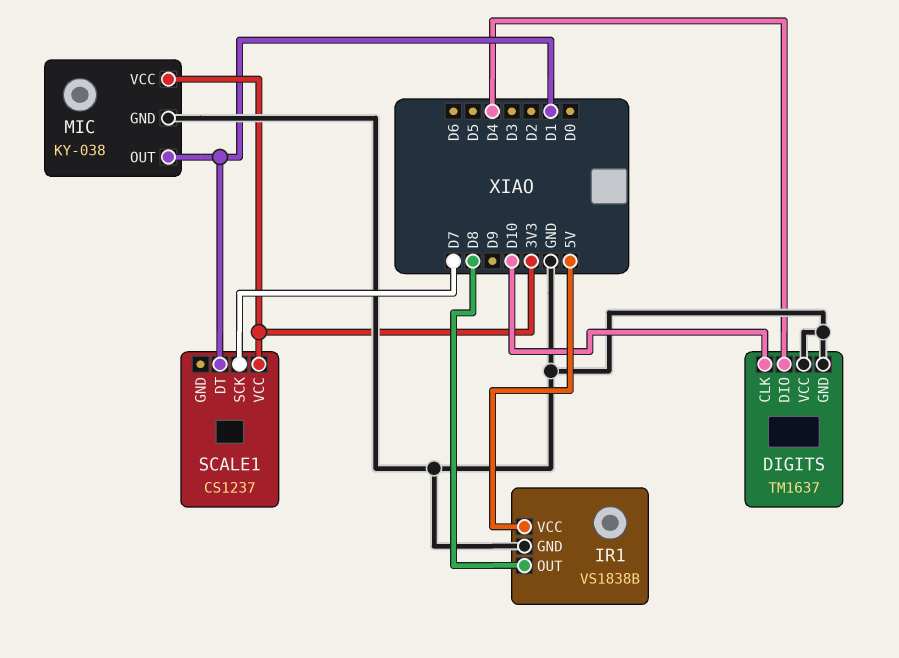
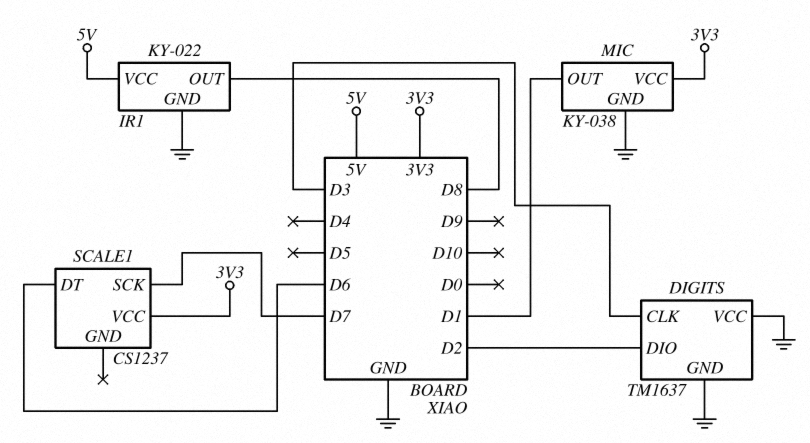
DIGITS pin CLK: D10 -> D3
DIGITS pin DIO: D4 -> D2
IR1: VS1838B -> KY-022
SCALE1 pin DT: D1 -> D6

